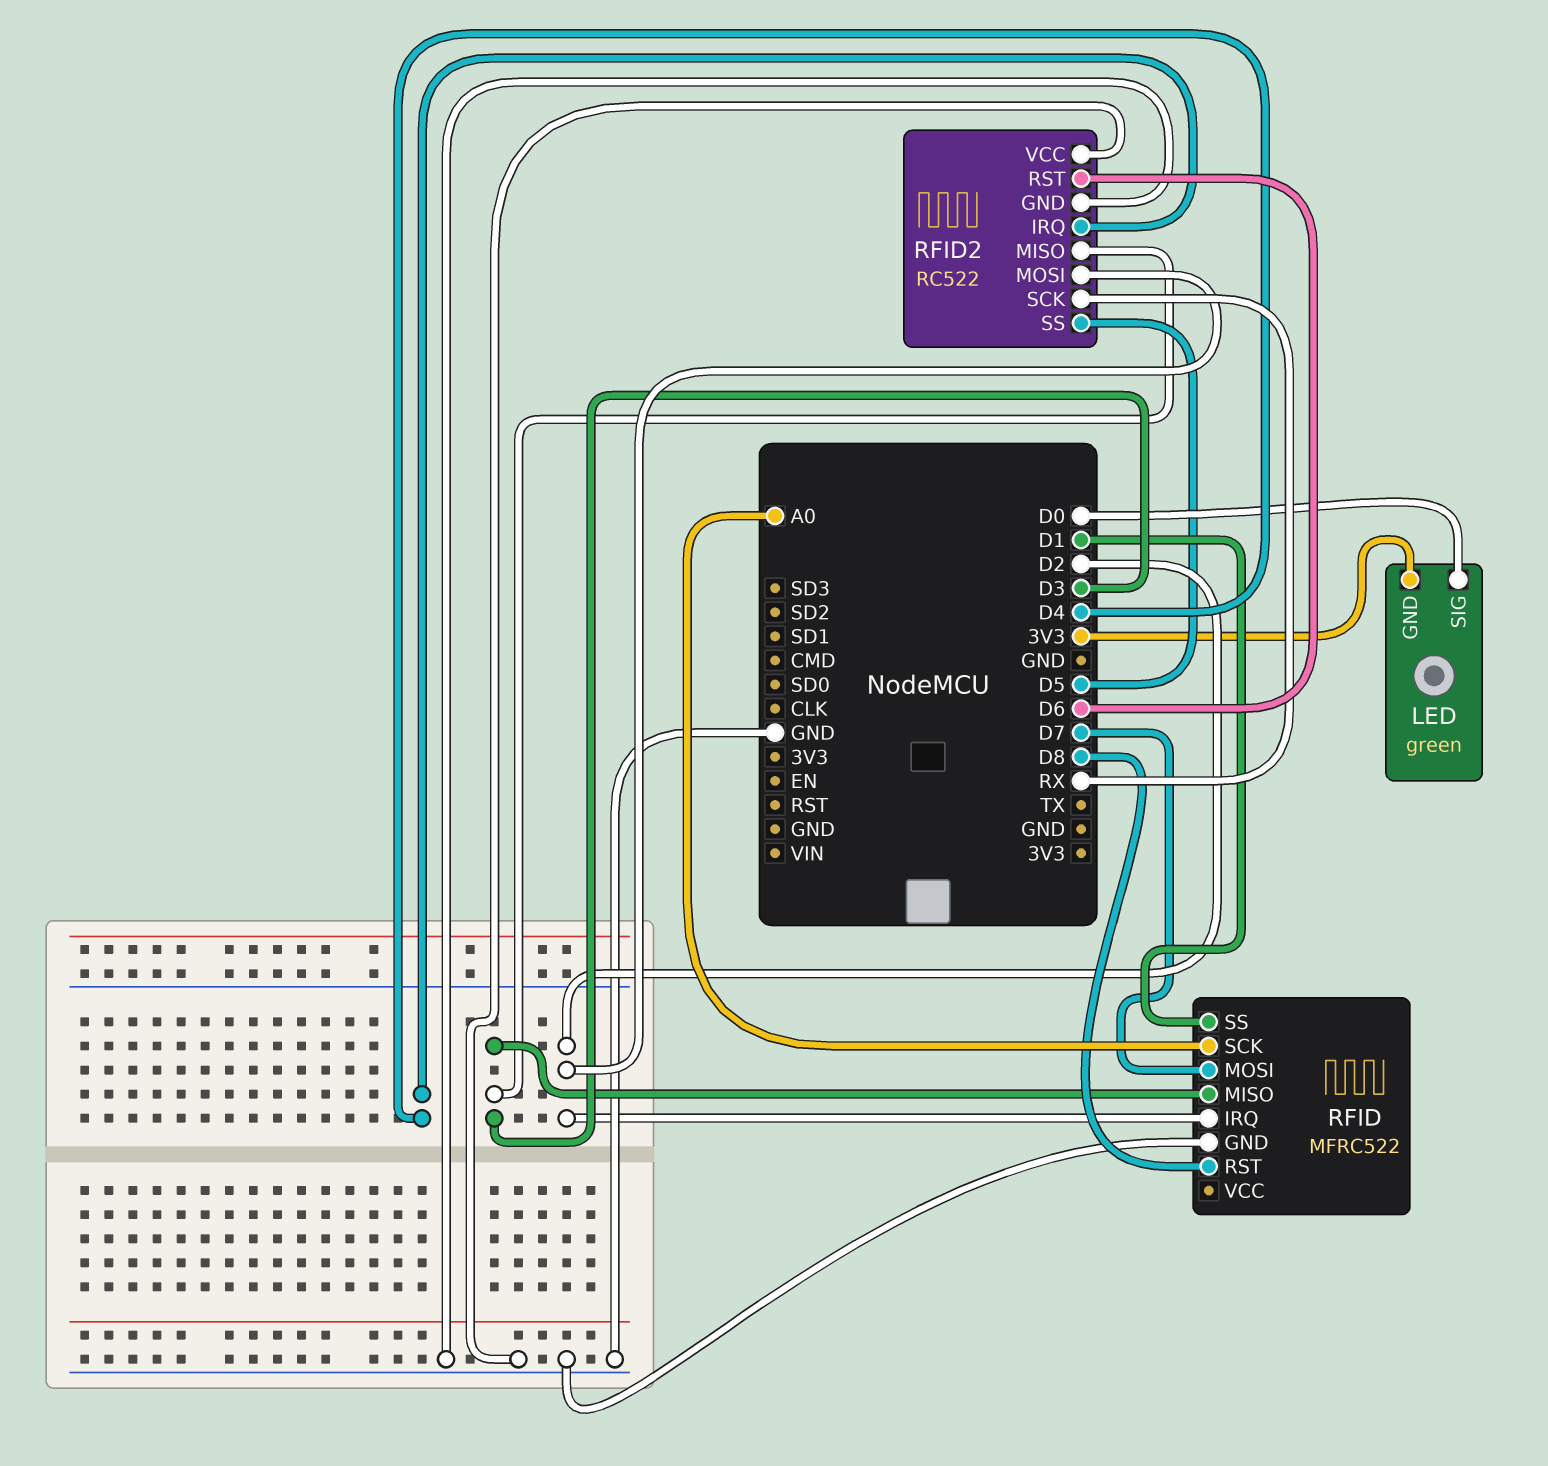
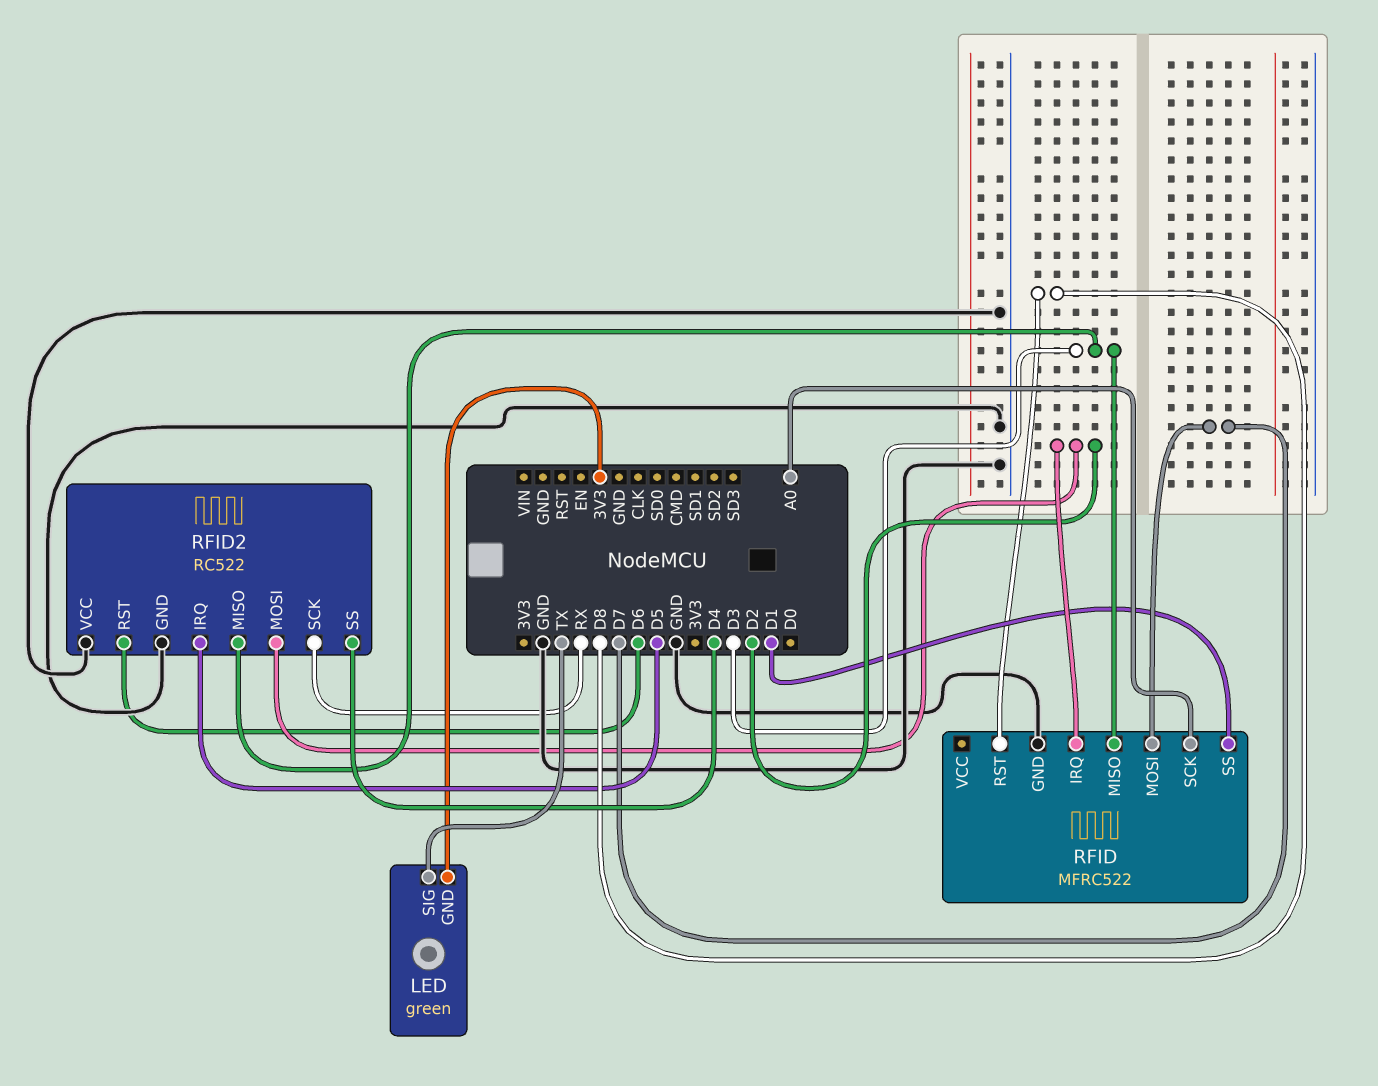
LED pin SIG: D0 -> TX
RFID2 pin IRQ: D4 -> D5
RFID2 pin SS: D5 -> D4

